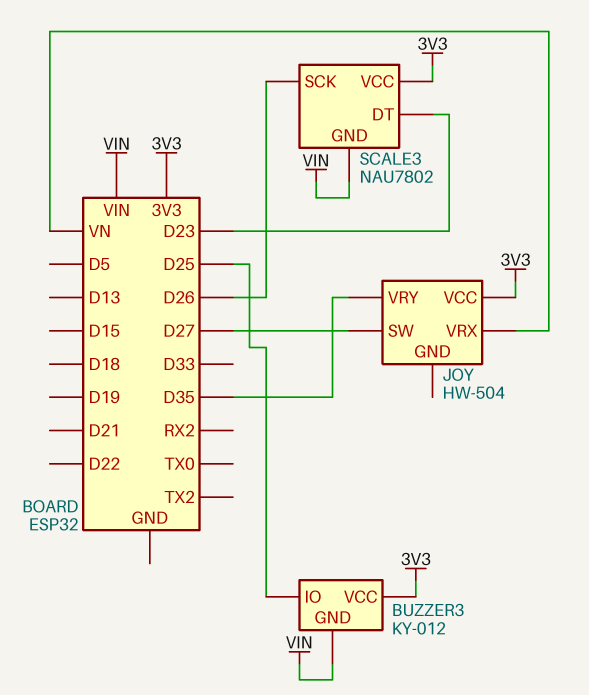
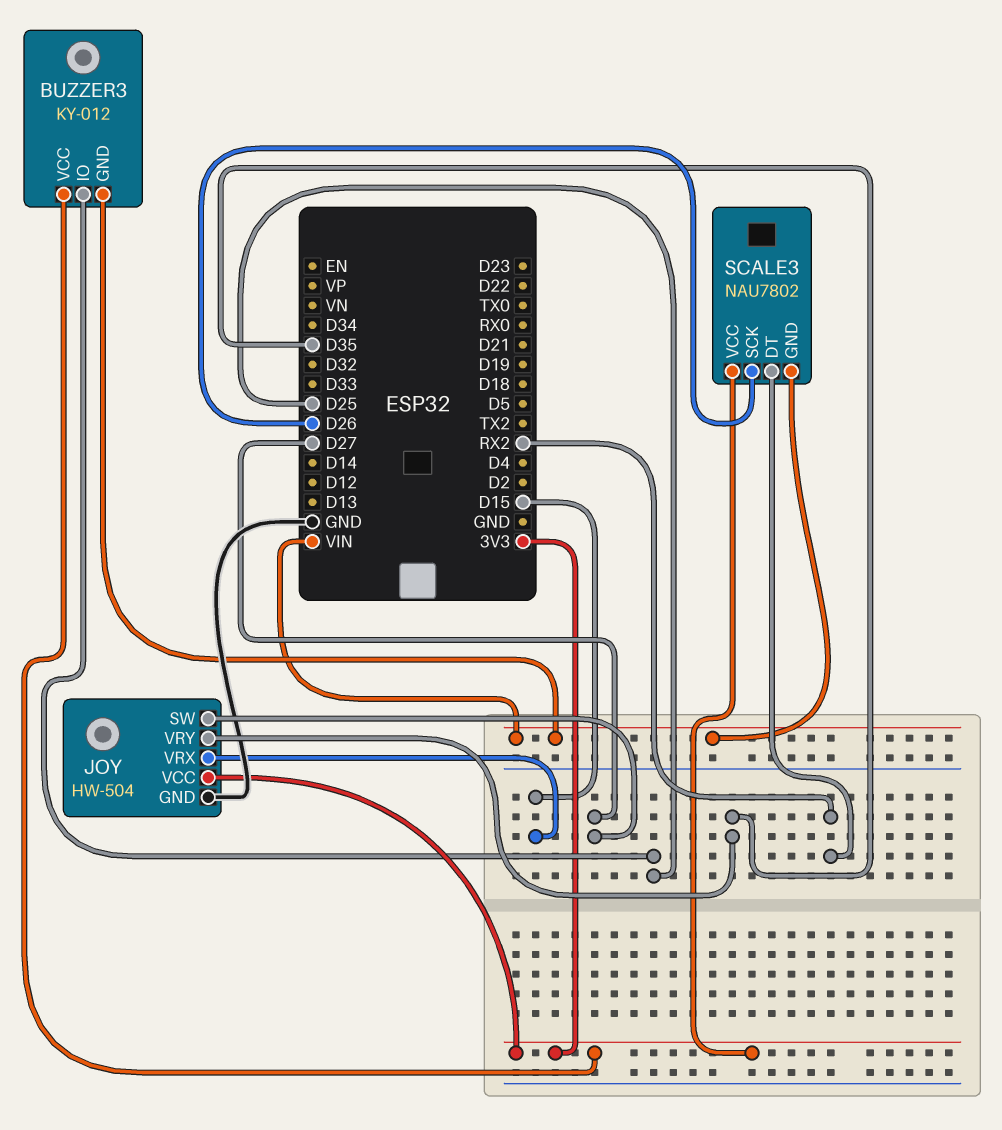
JOY pin GND: none -> GND
JOY pin VRX: VN -> D15
SCALE3 pin DT: D23 -> RX2

